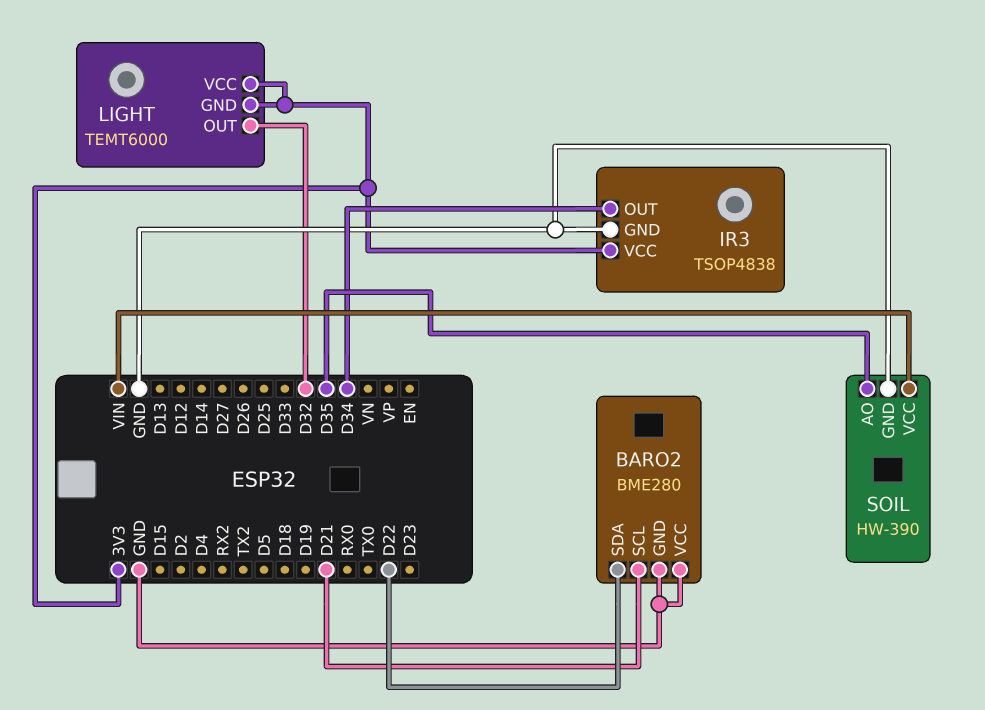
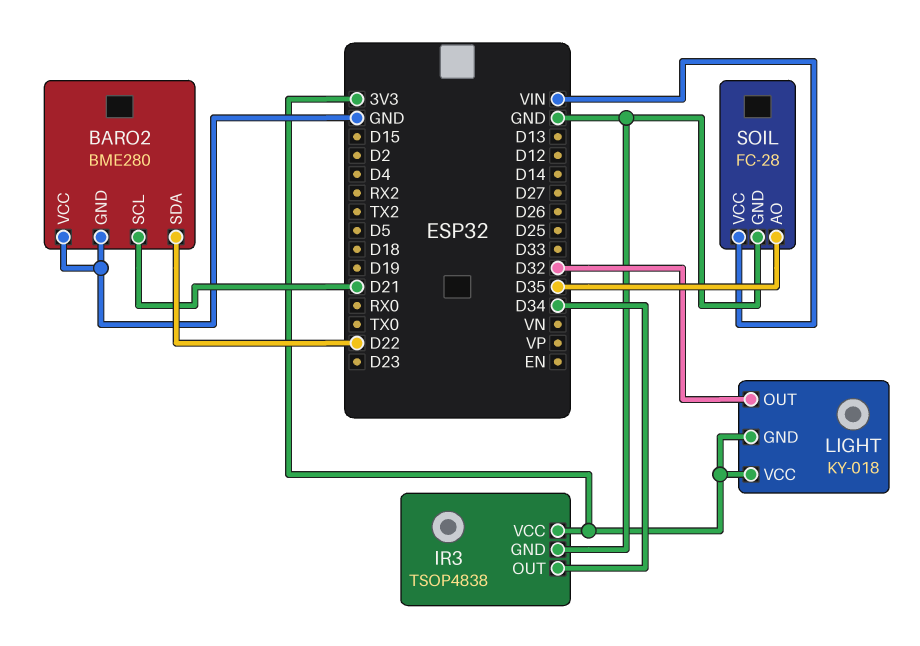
LIGHT: TEMT6000 -> KY-018
SOIL: HW-390 -> FC-28

